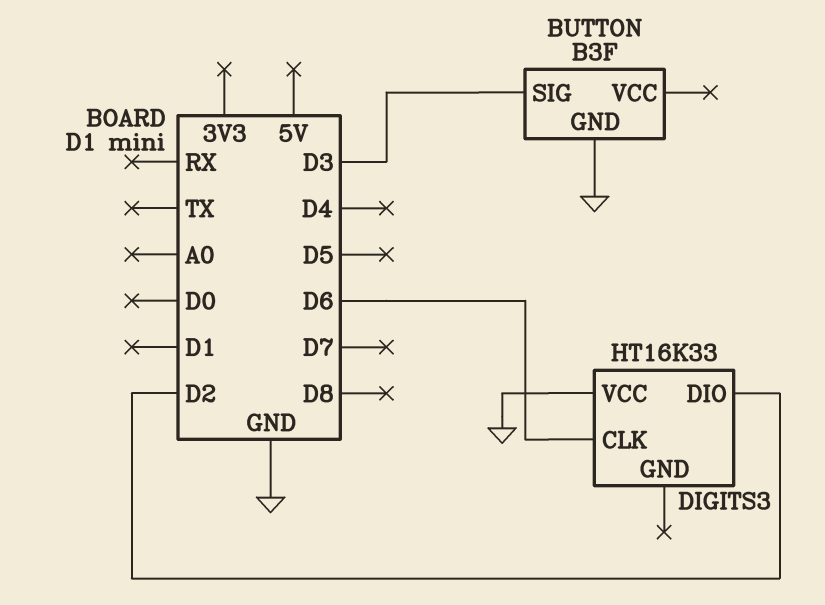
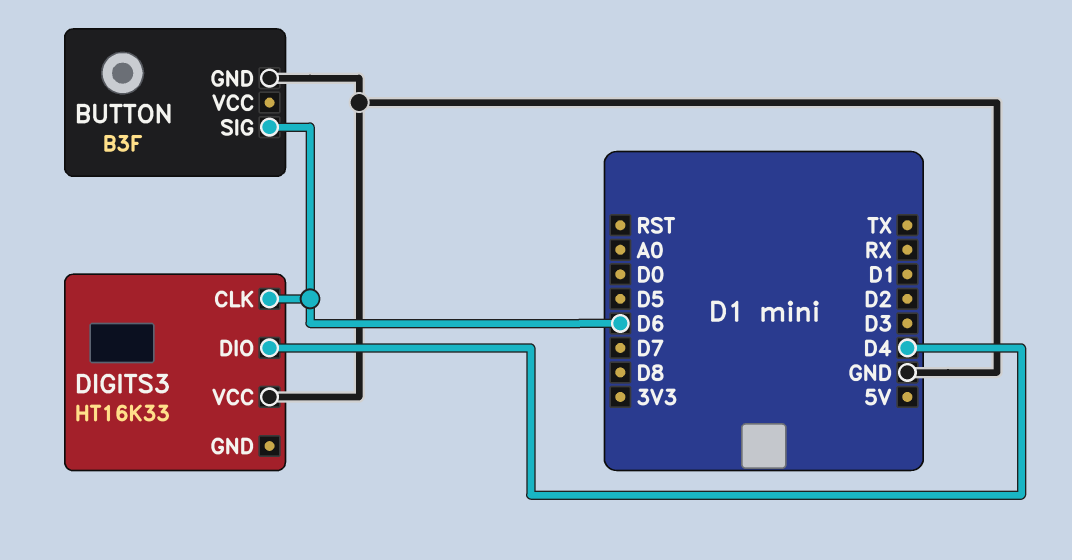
BUTTON pin SIG: D3 -> D6
DIGITS3 pin DIO: D2 -> D4

